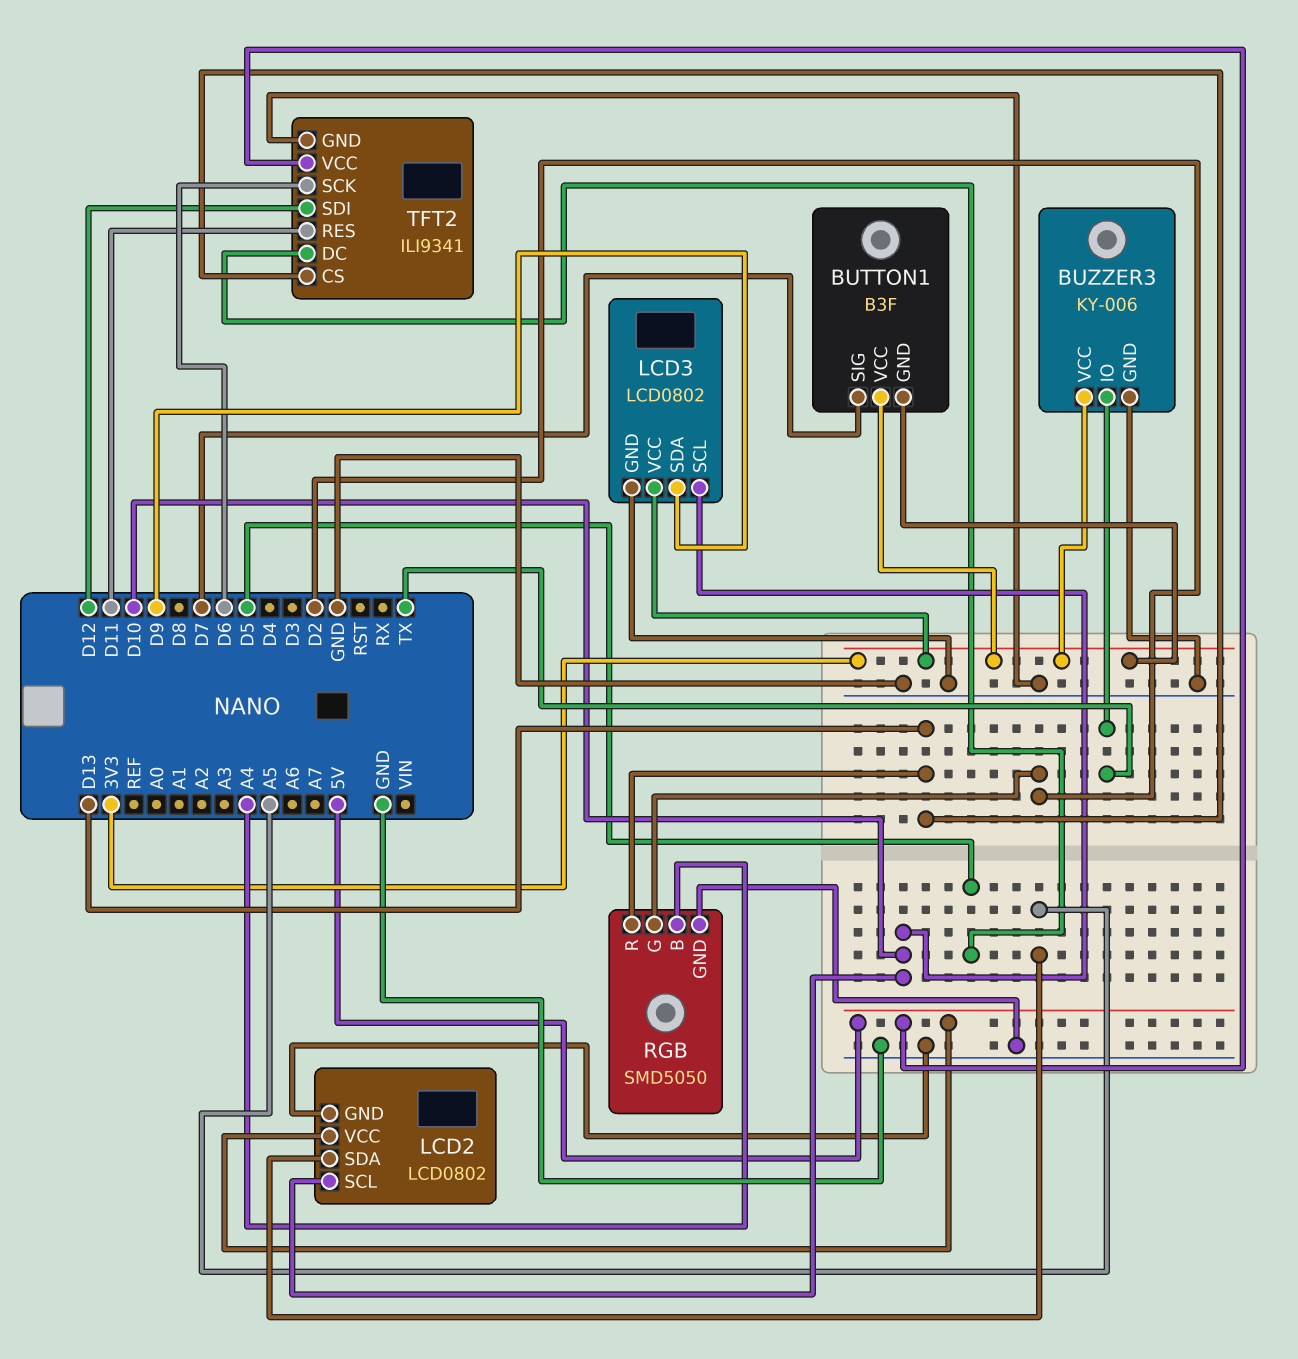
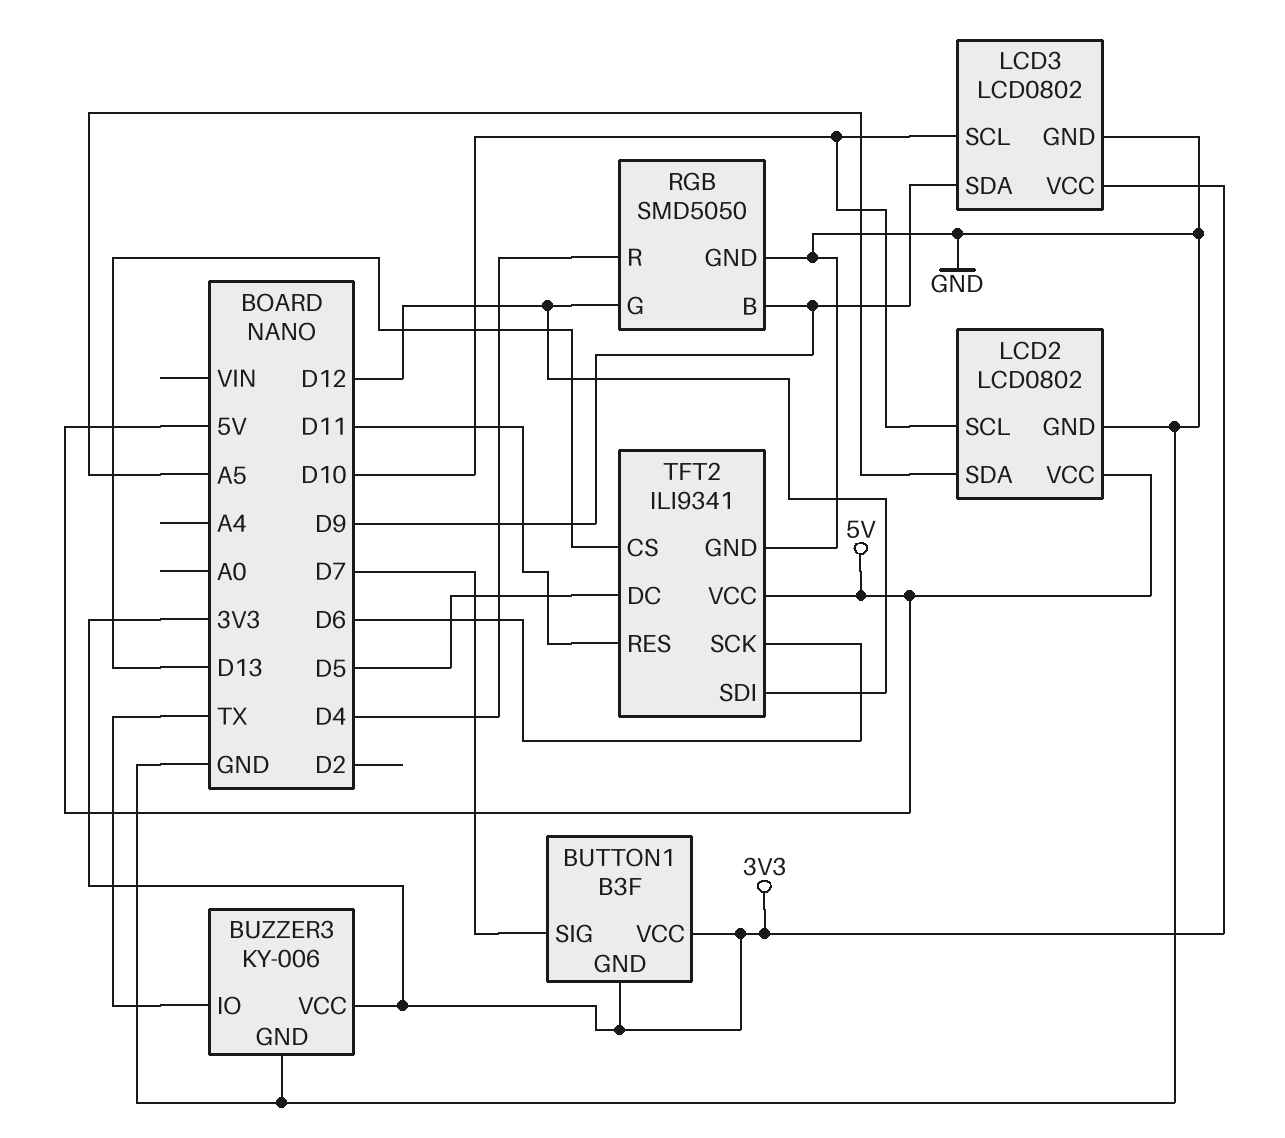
RGB pin B: A4 -> D9
RGB pin G: D2 -> D12
RGB pin R: D13 -> D4

